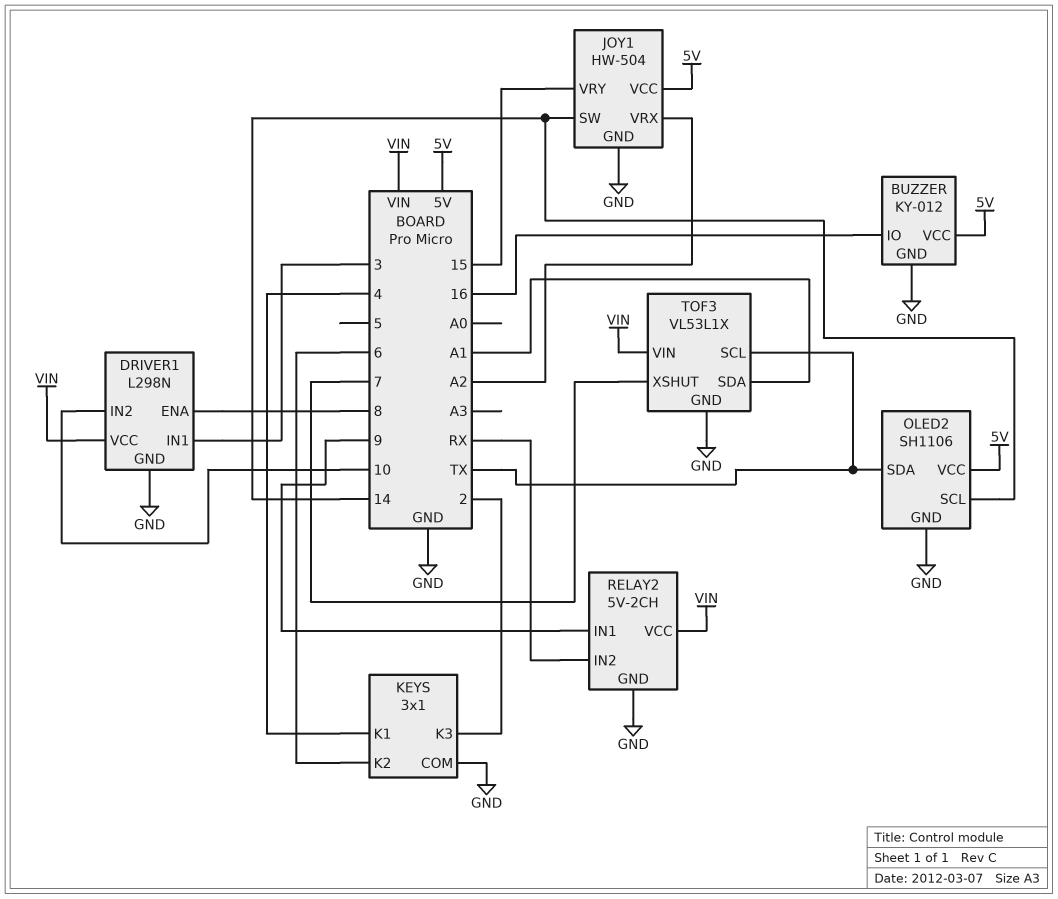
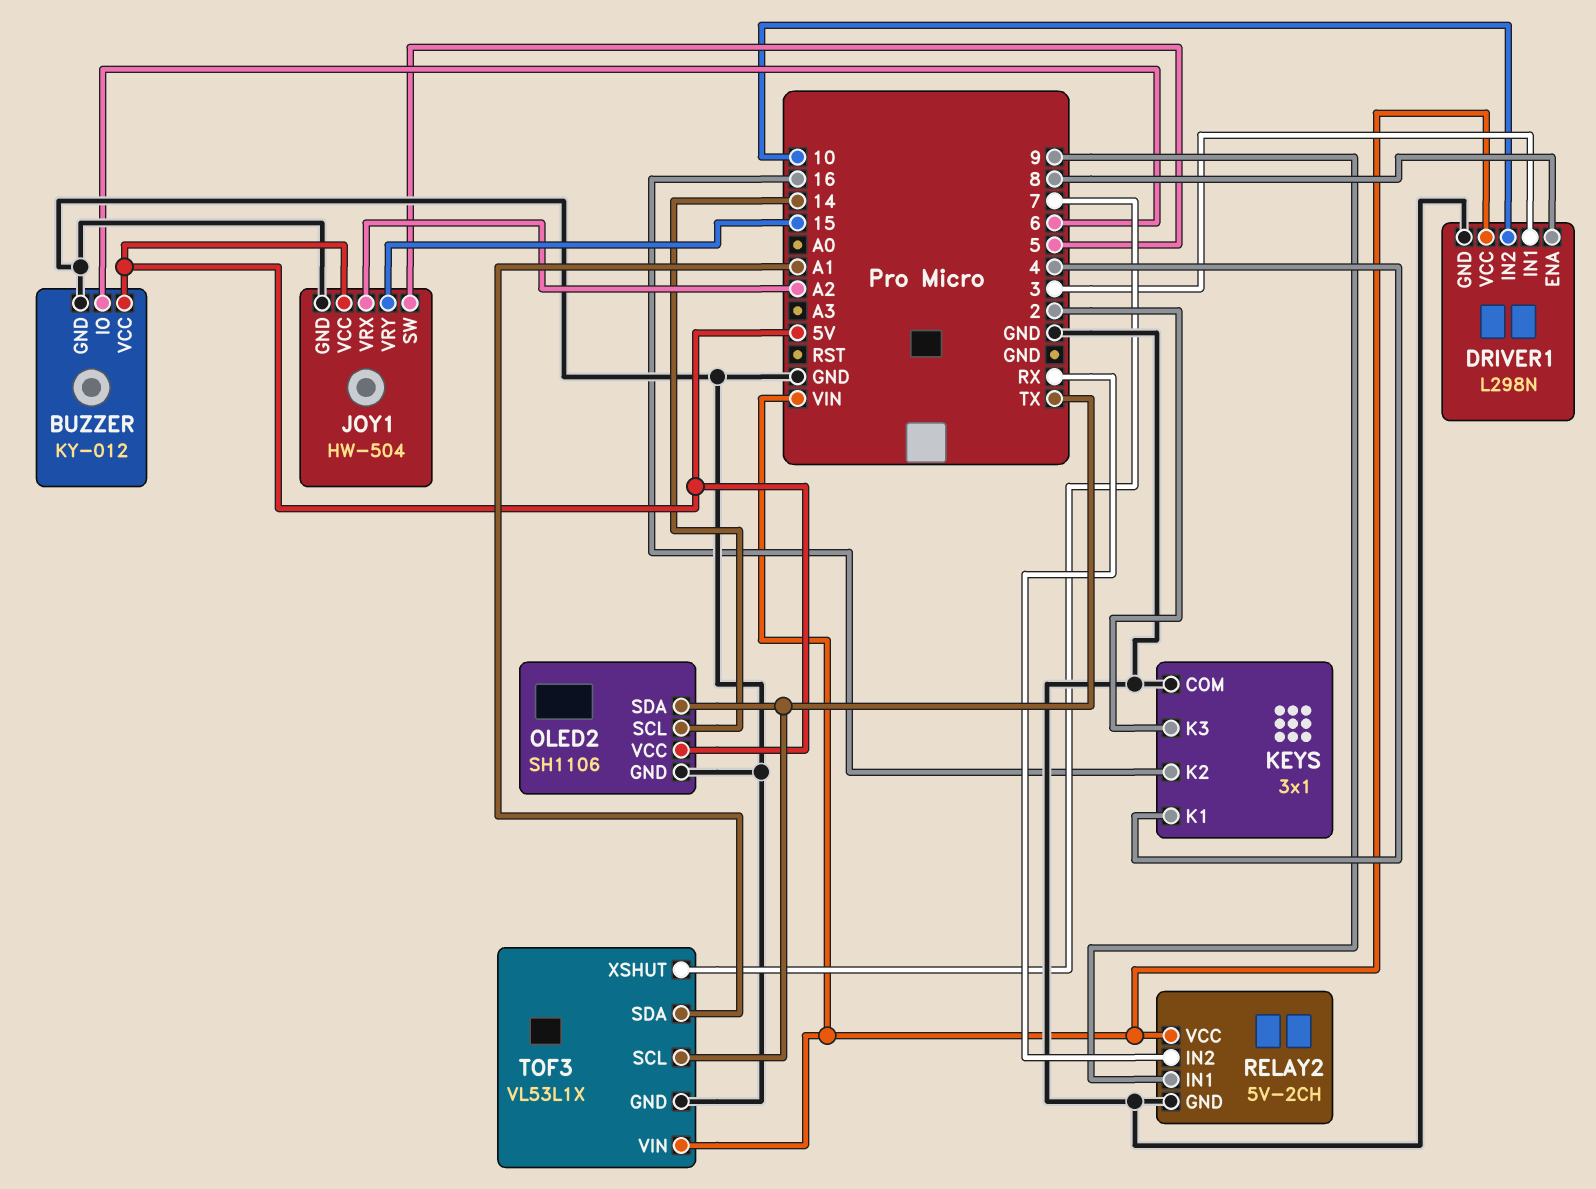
BUZZER pin IO: 16 -> 6
JOY1 pin SW: 14 -> 5
KEYS pin K2: 6 -> 16

